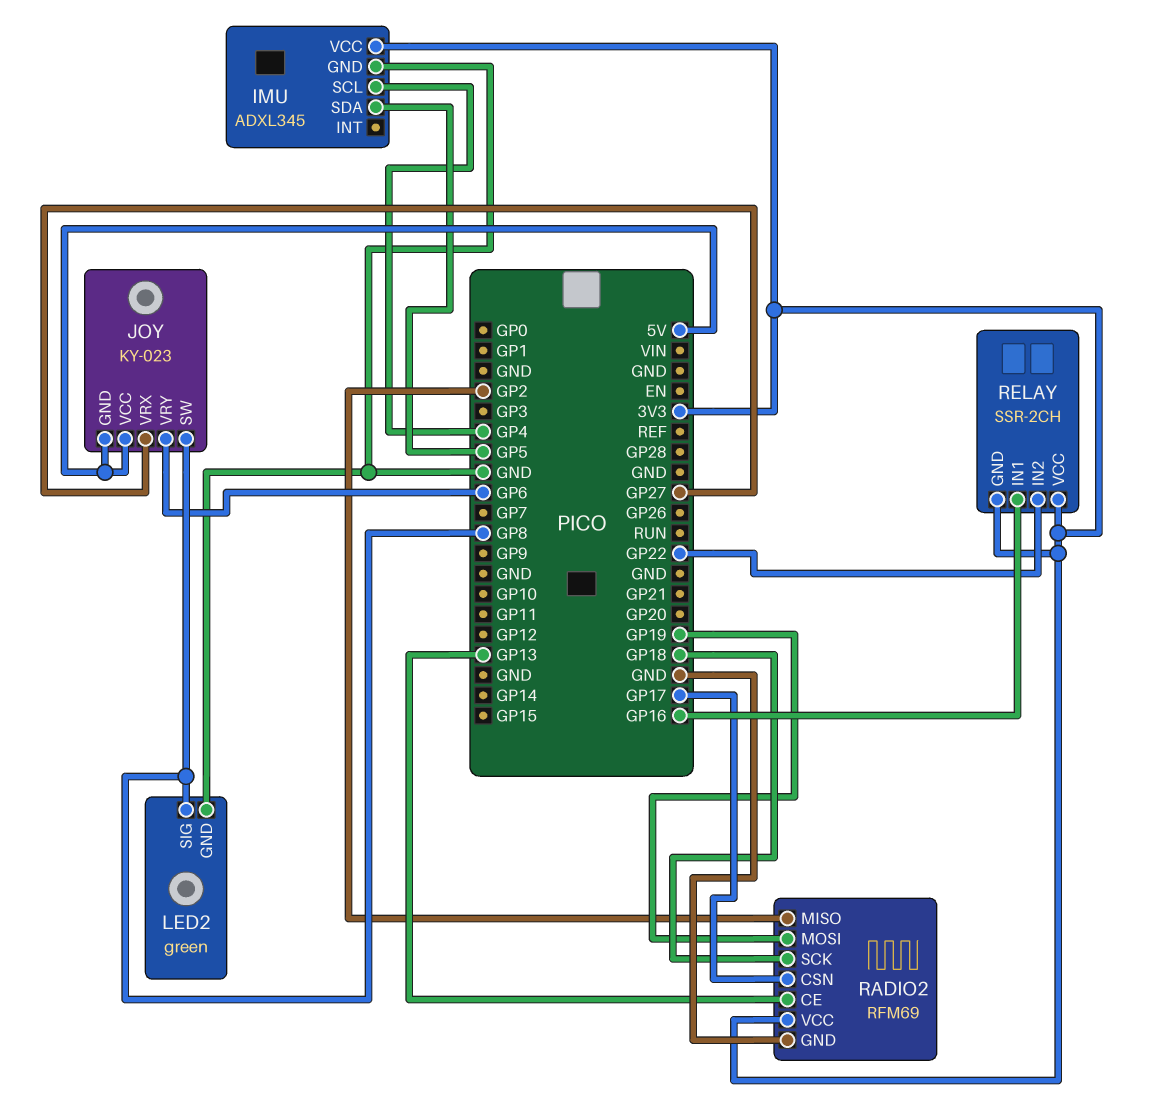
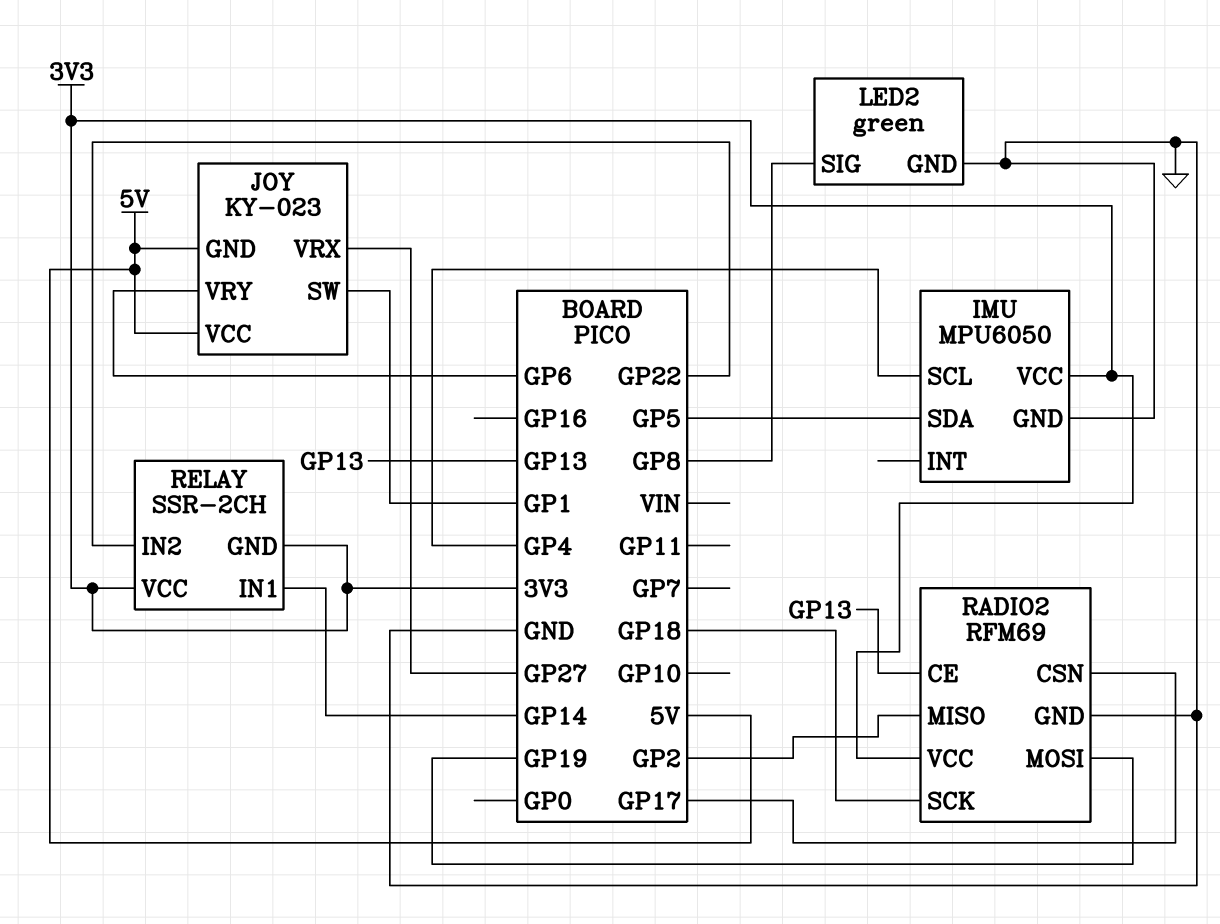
IMU: ADXL345 -> MPU6050
JOY pin SW: GP8 -> GP1
RELAY pin IN1: GP16 -> GP14

